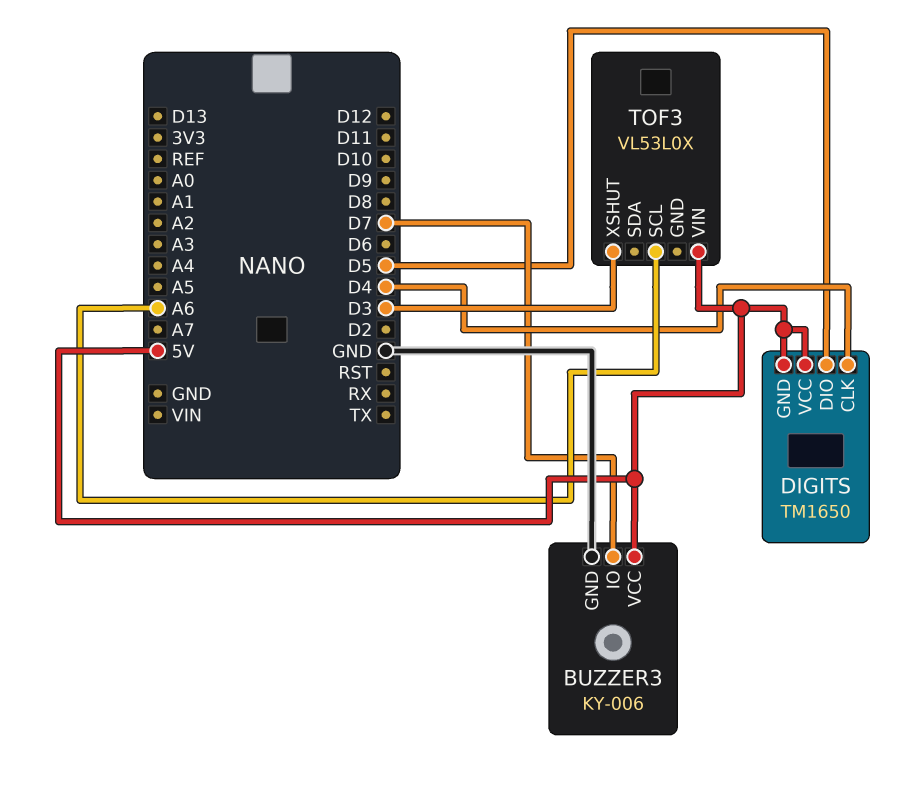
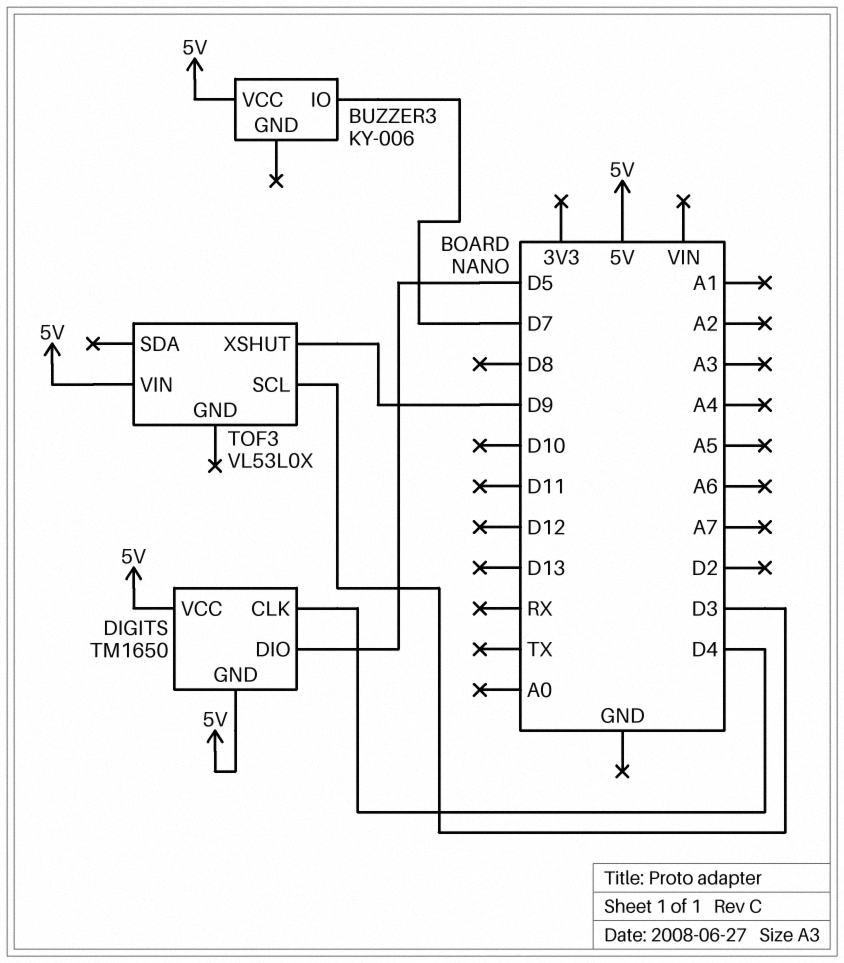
BUZZER3 pin GND: GND -> none
TOF3 pin SCL: A6 -> D3
TOF3 pin XSHUT: D3 -> D9

